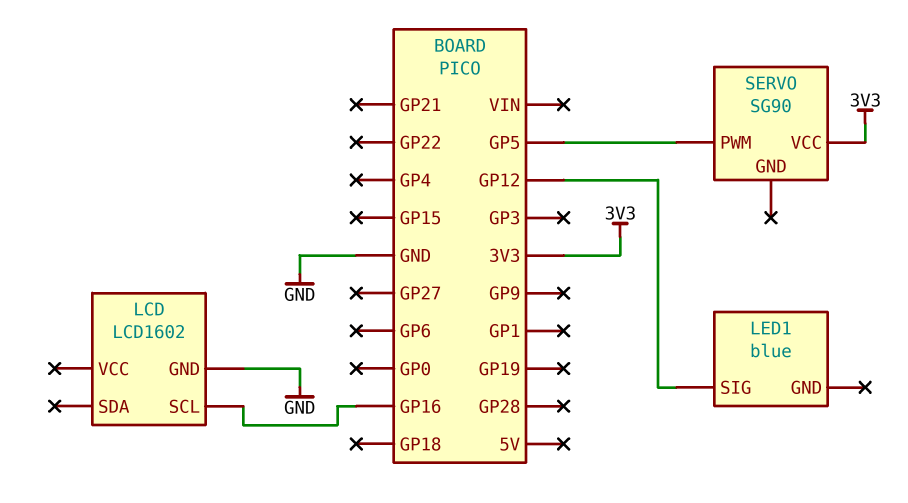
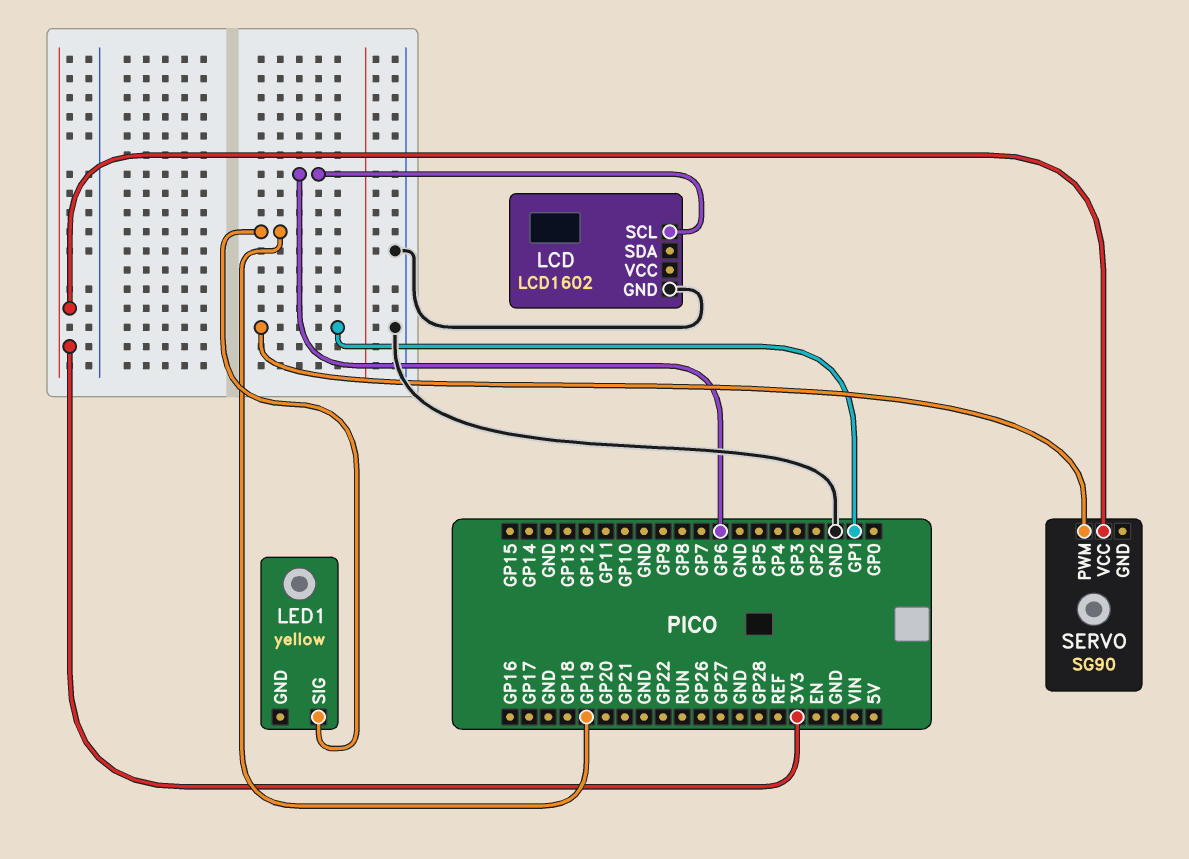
LCD pin SCL: GP16 -> GP6
LED1: blue -> yellow
LED1 pin SIG: GP12 -> GP19
SERVO pin PWM: GP5 -> GP1

